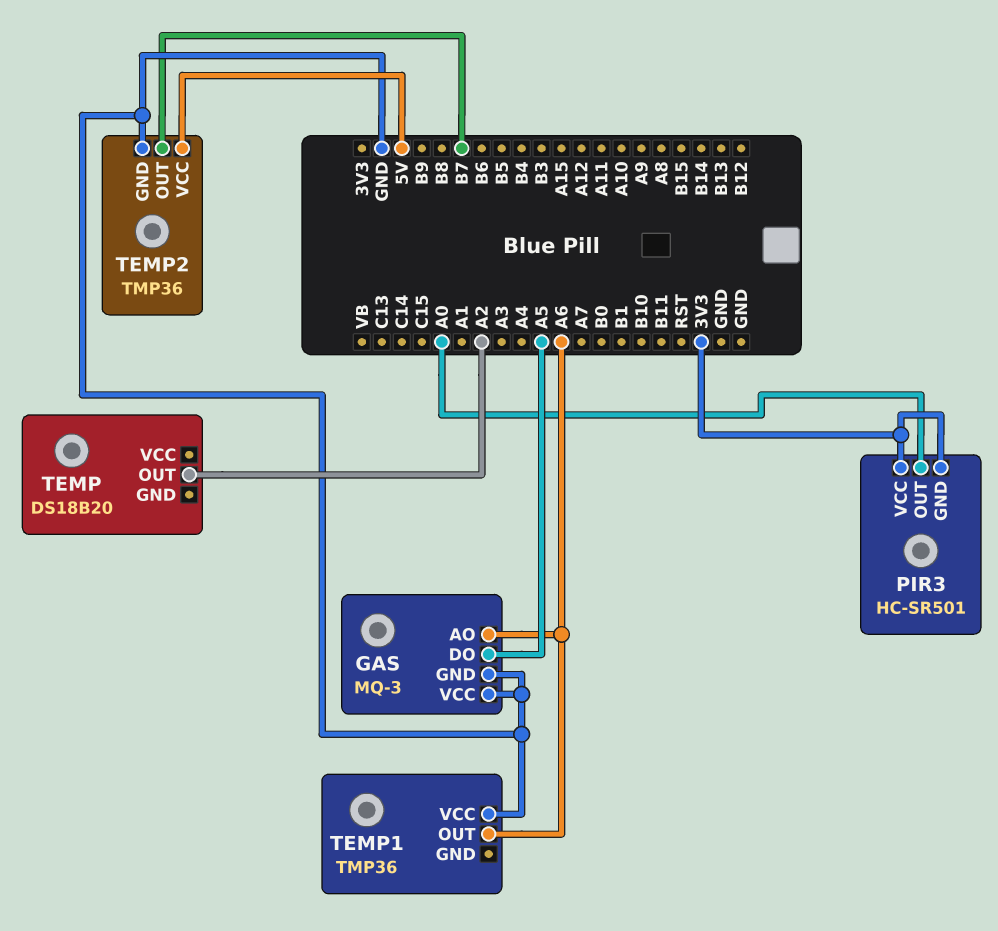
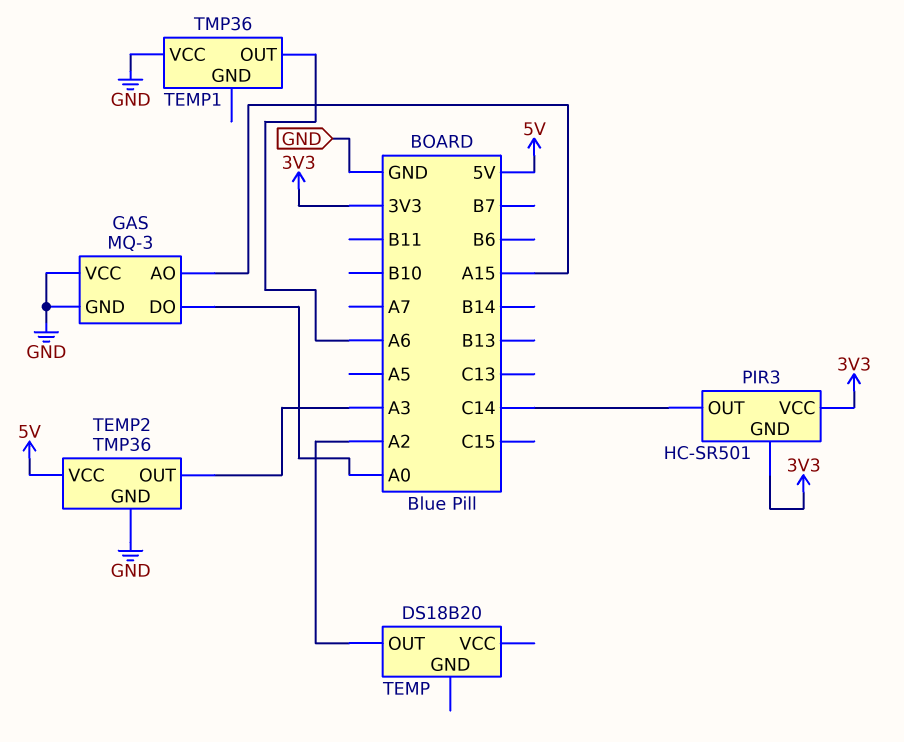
GAS pin AO: A6 -> A15
GAS pin DO: A5 -> A0
PIR3 pin OUT: A0 -> C14
TEMP2 pin OUT: B7 -> A3

